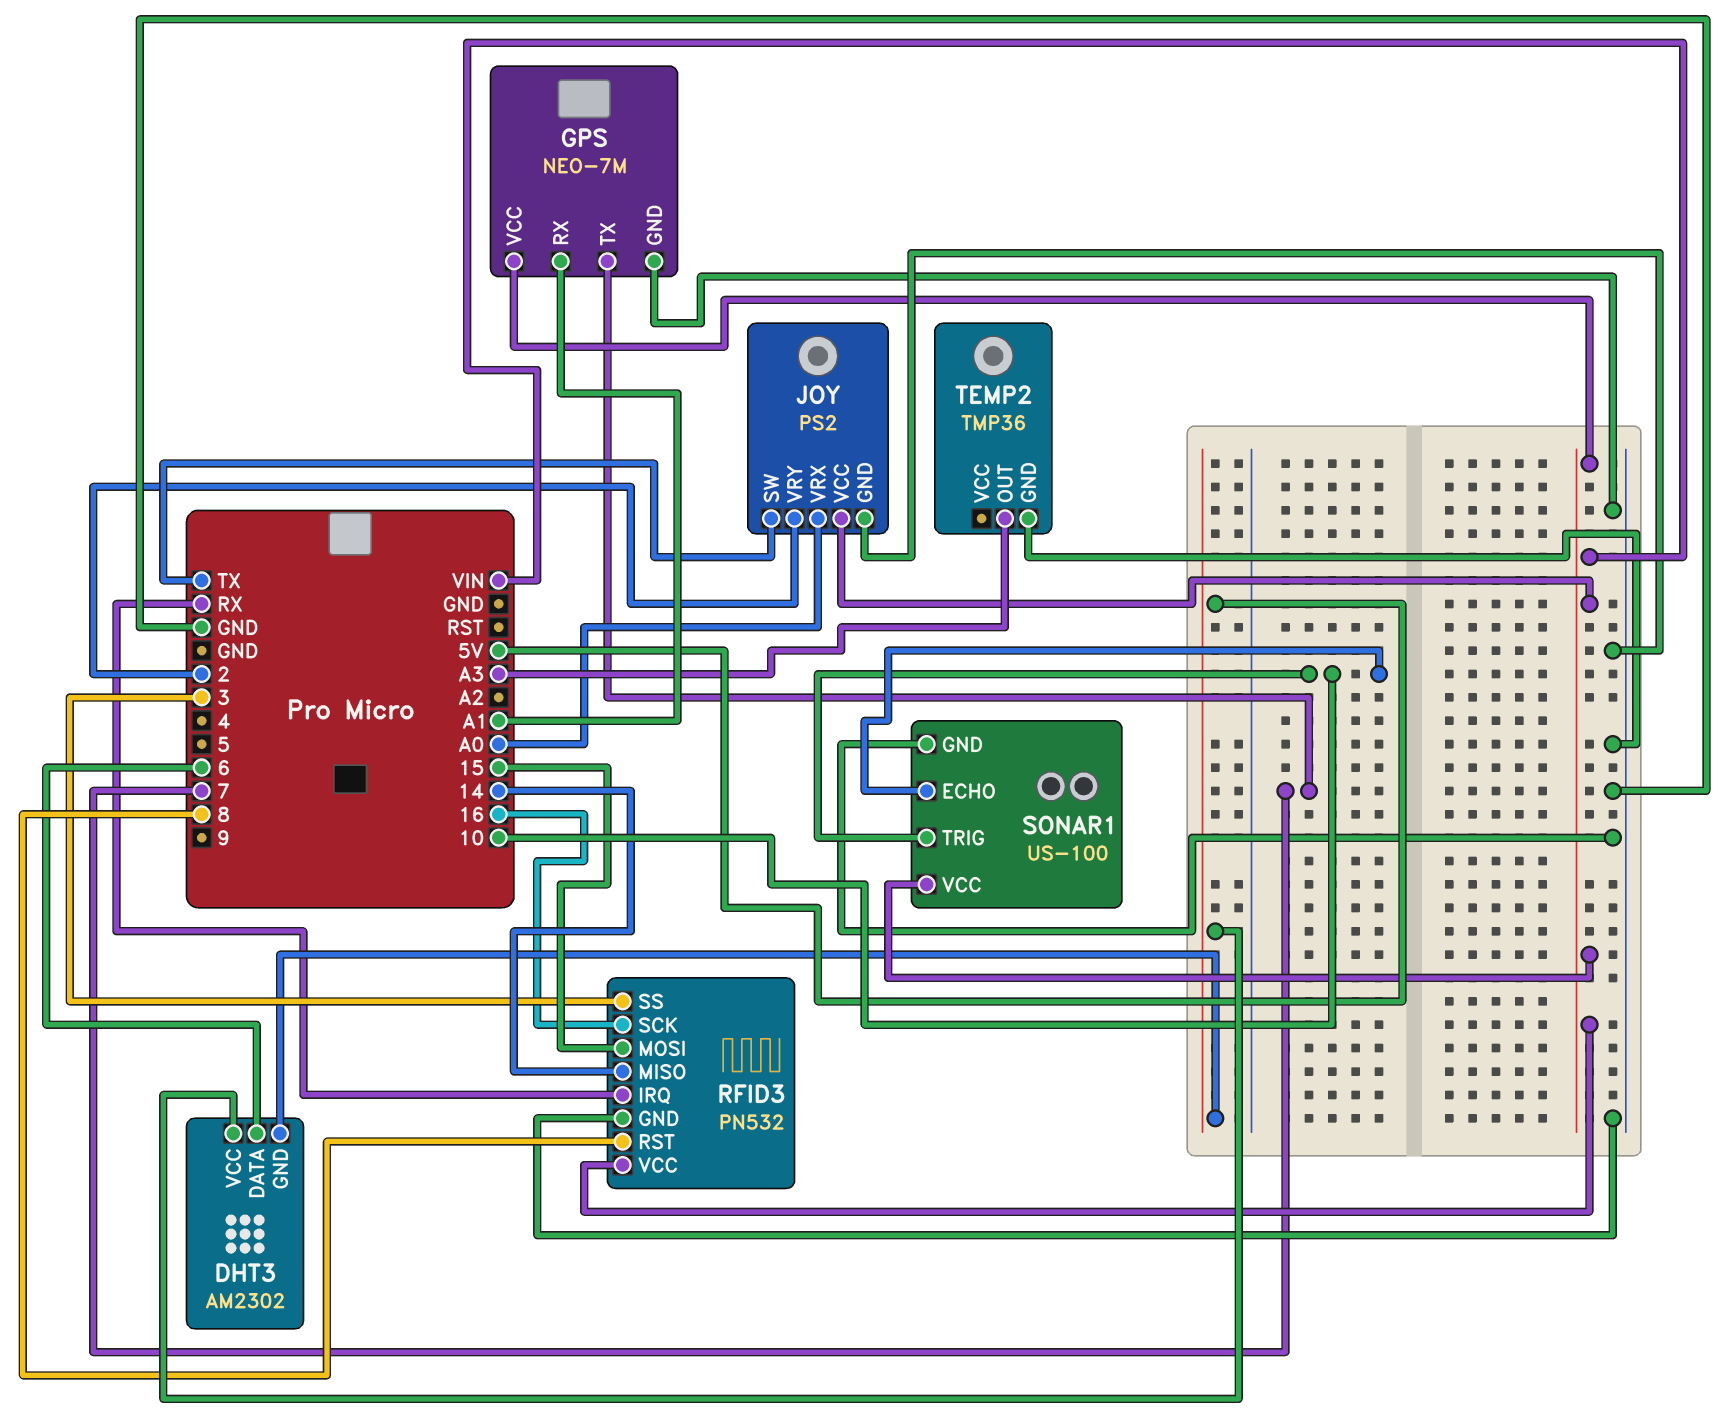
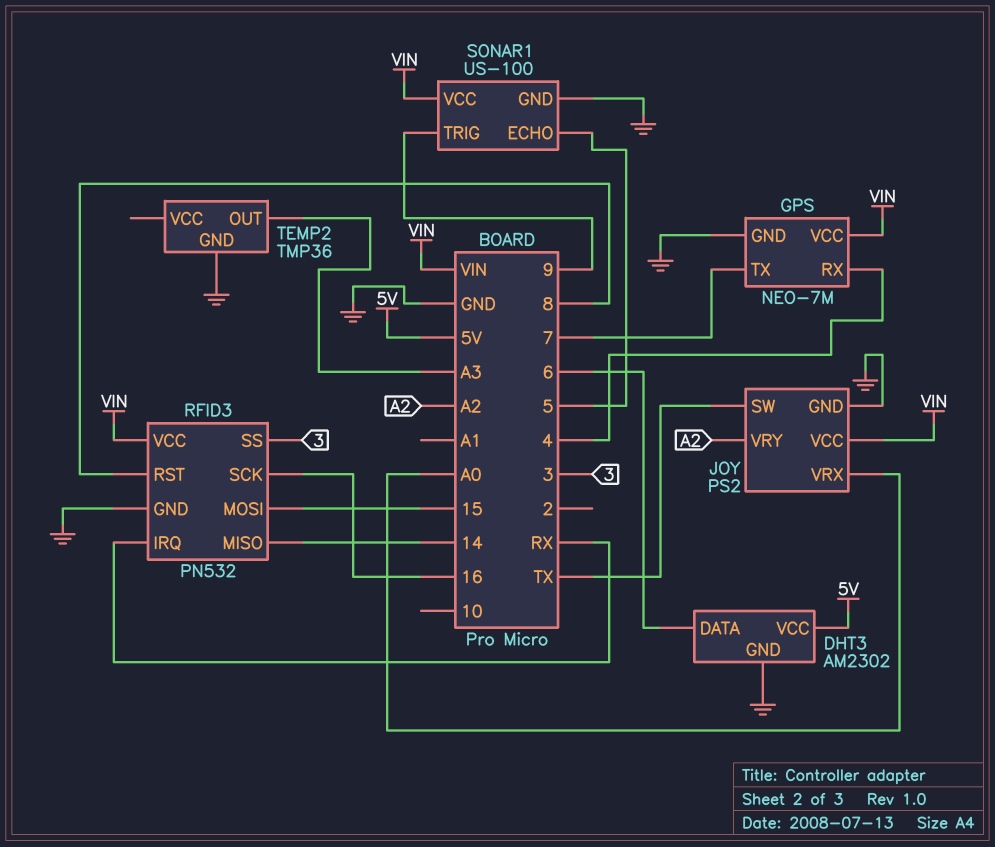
DHT3 pin GND: 5V -> GND
GPS pin RX: A1 -> 4
JOY pin VRY: 2 -> A2
SONAR1 pin ECHO: 10 -> 5
SONAR1 pin TRIG: 10 -> 9

